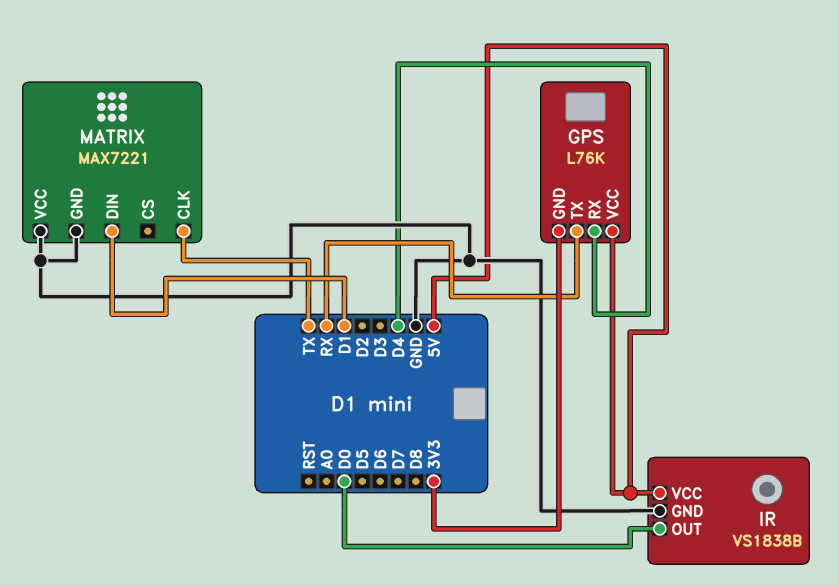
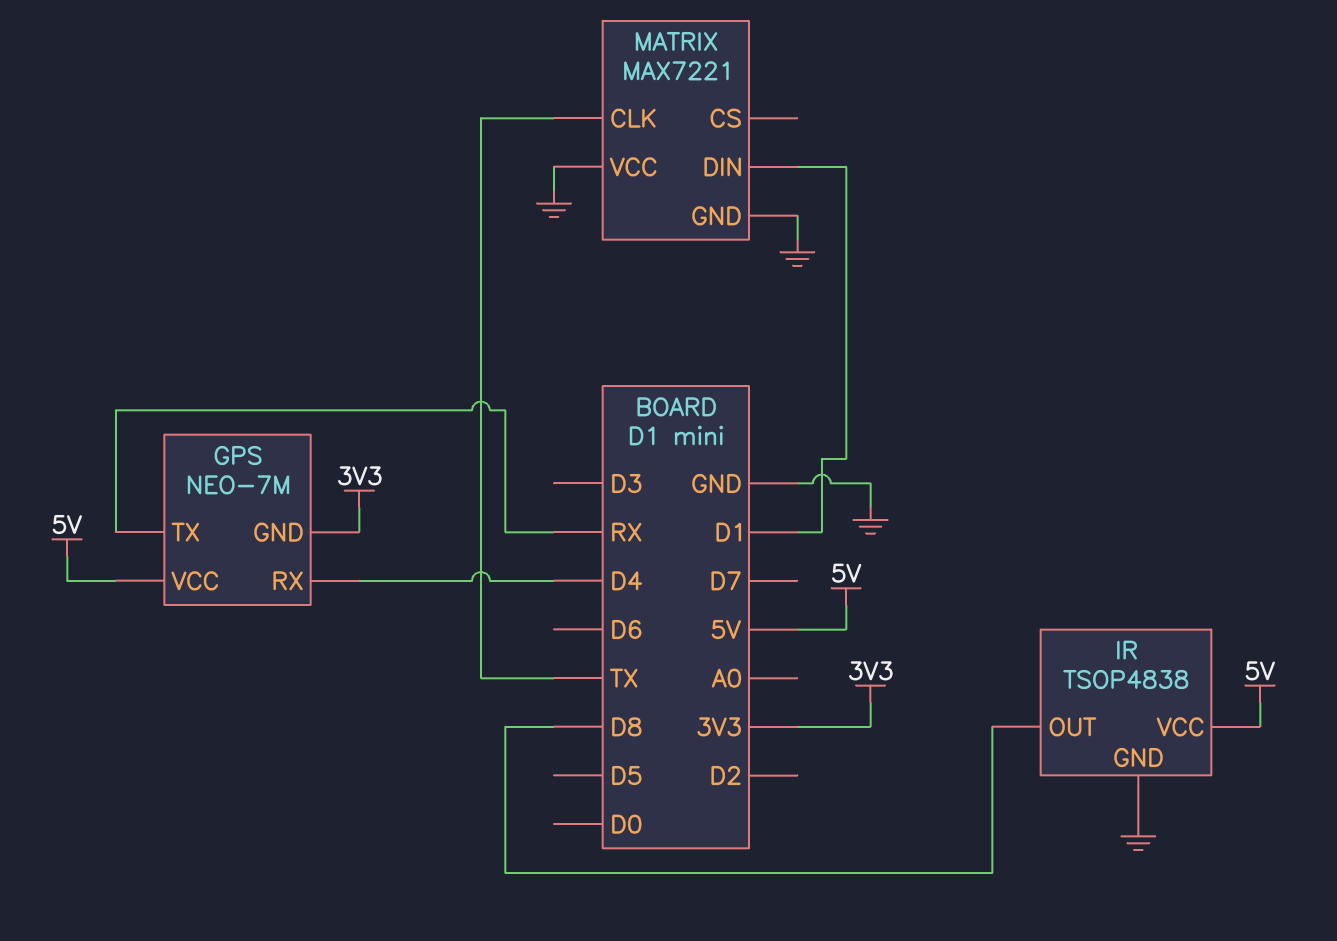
GPS: L76K -> NEO-7M
IR: VS1838B -> TSOP4838
IR pin OUT: D0 -> D8

